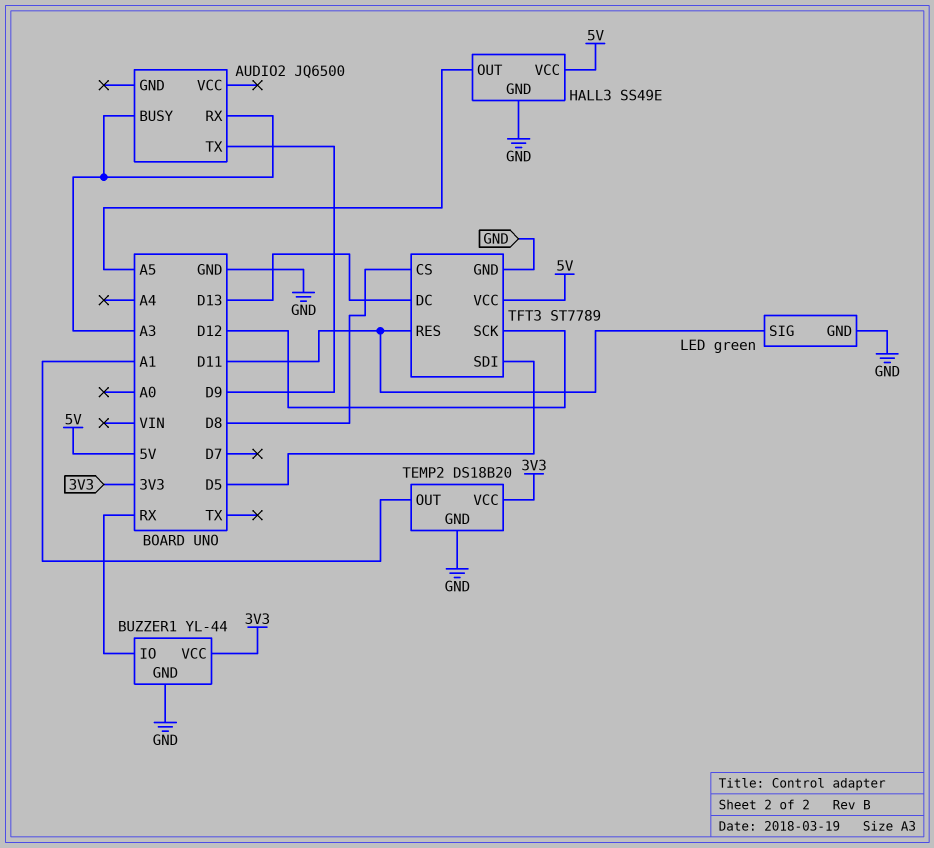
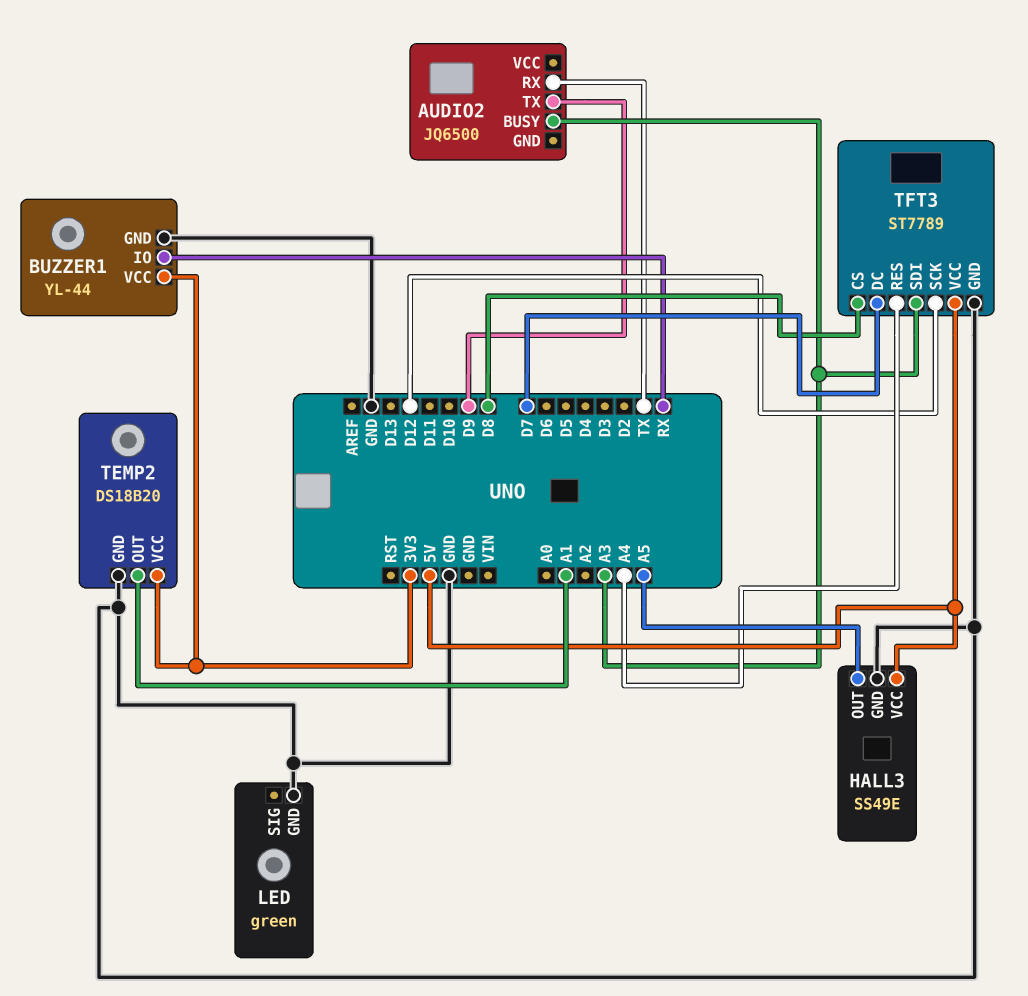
AUDIO2 pin RX: A3 -> TX
LED pin SIG: D11 -> none
TFT3 pin DC: D13 -> D7
TFT3 pin RES: D11 -> A4
TFT3 pin SDI: D5 -> A3

